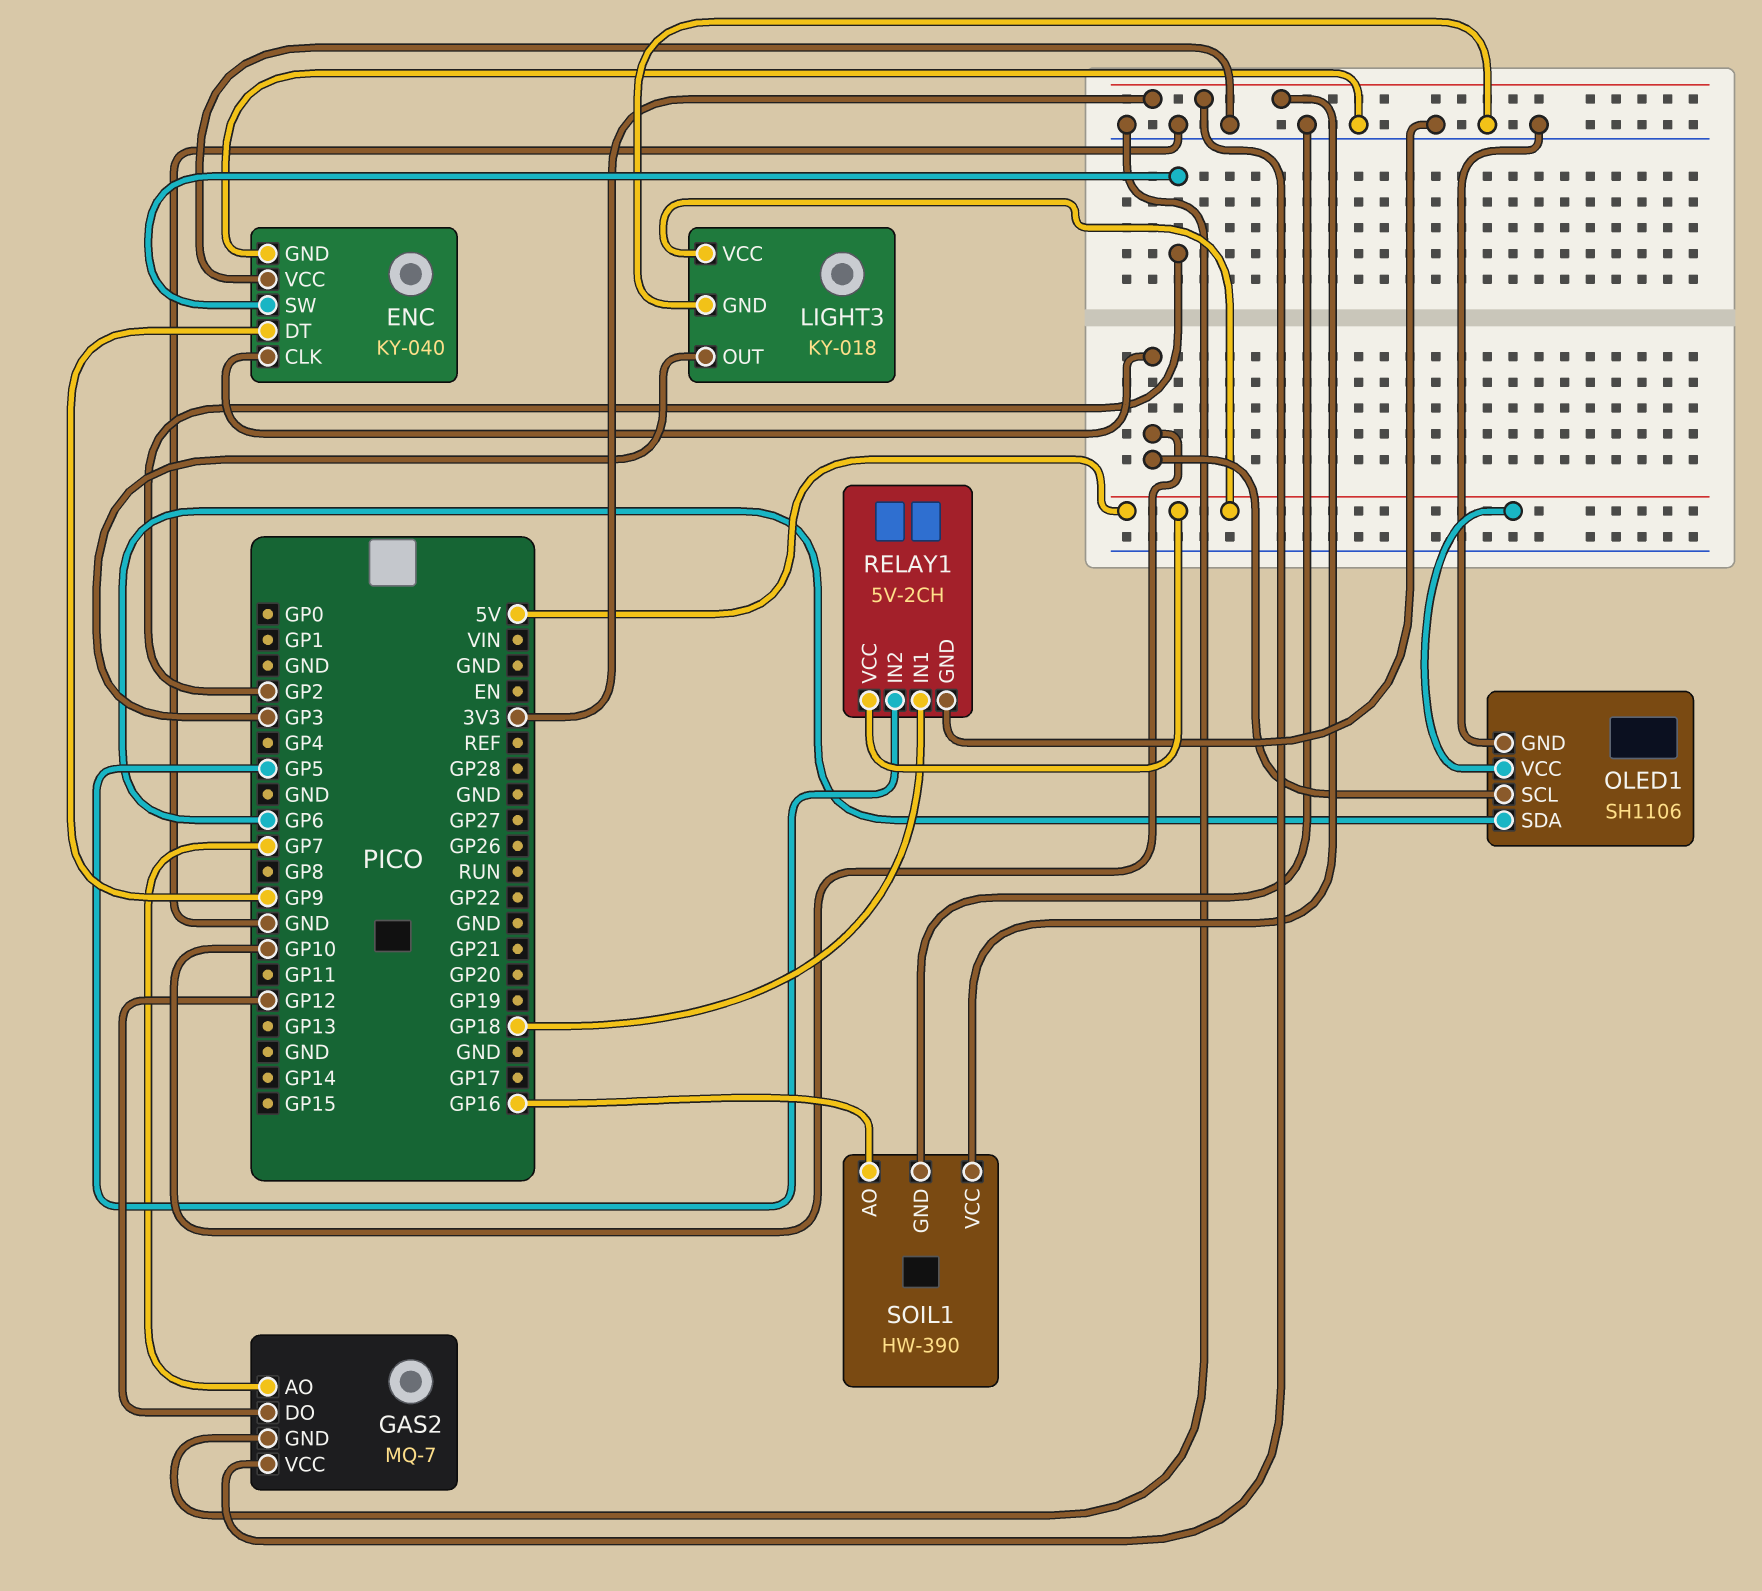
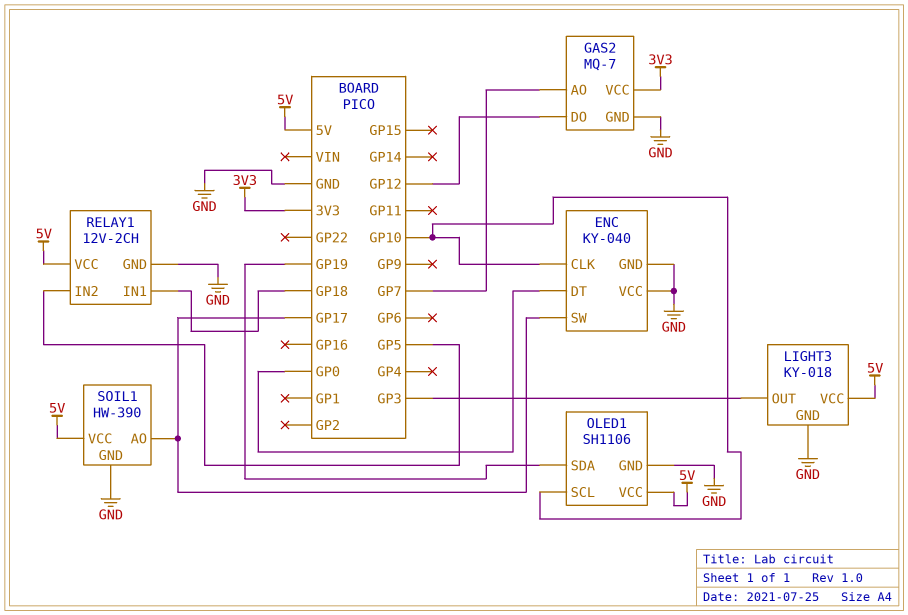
ENC pin DT: GP9 -> GP0
ENC pin SW: GP2 -> GP17
OLED1 pin SDA: GP6 -> GP19
RELAY1: 5V-2CH -> 12V-2CH
SOIL1 pin AO: GP16 -> GP17
SOIL1 pin VCC: 3V3 -> 5V

